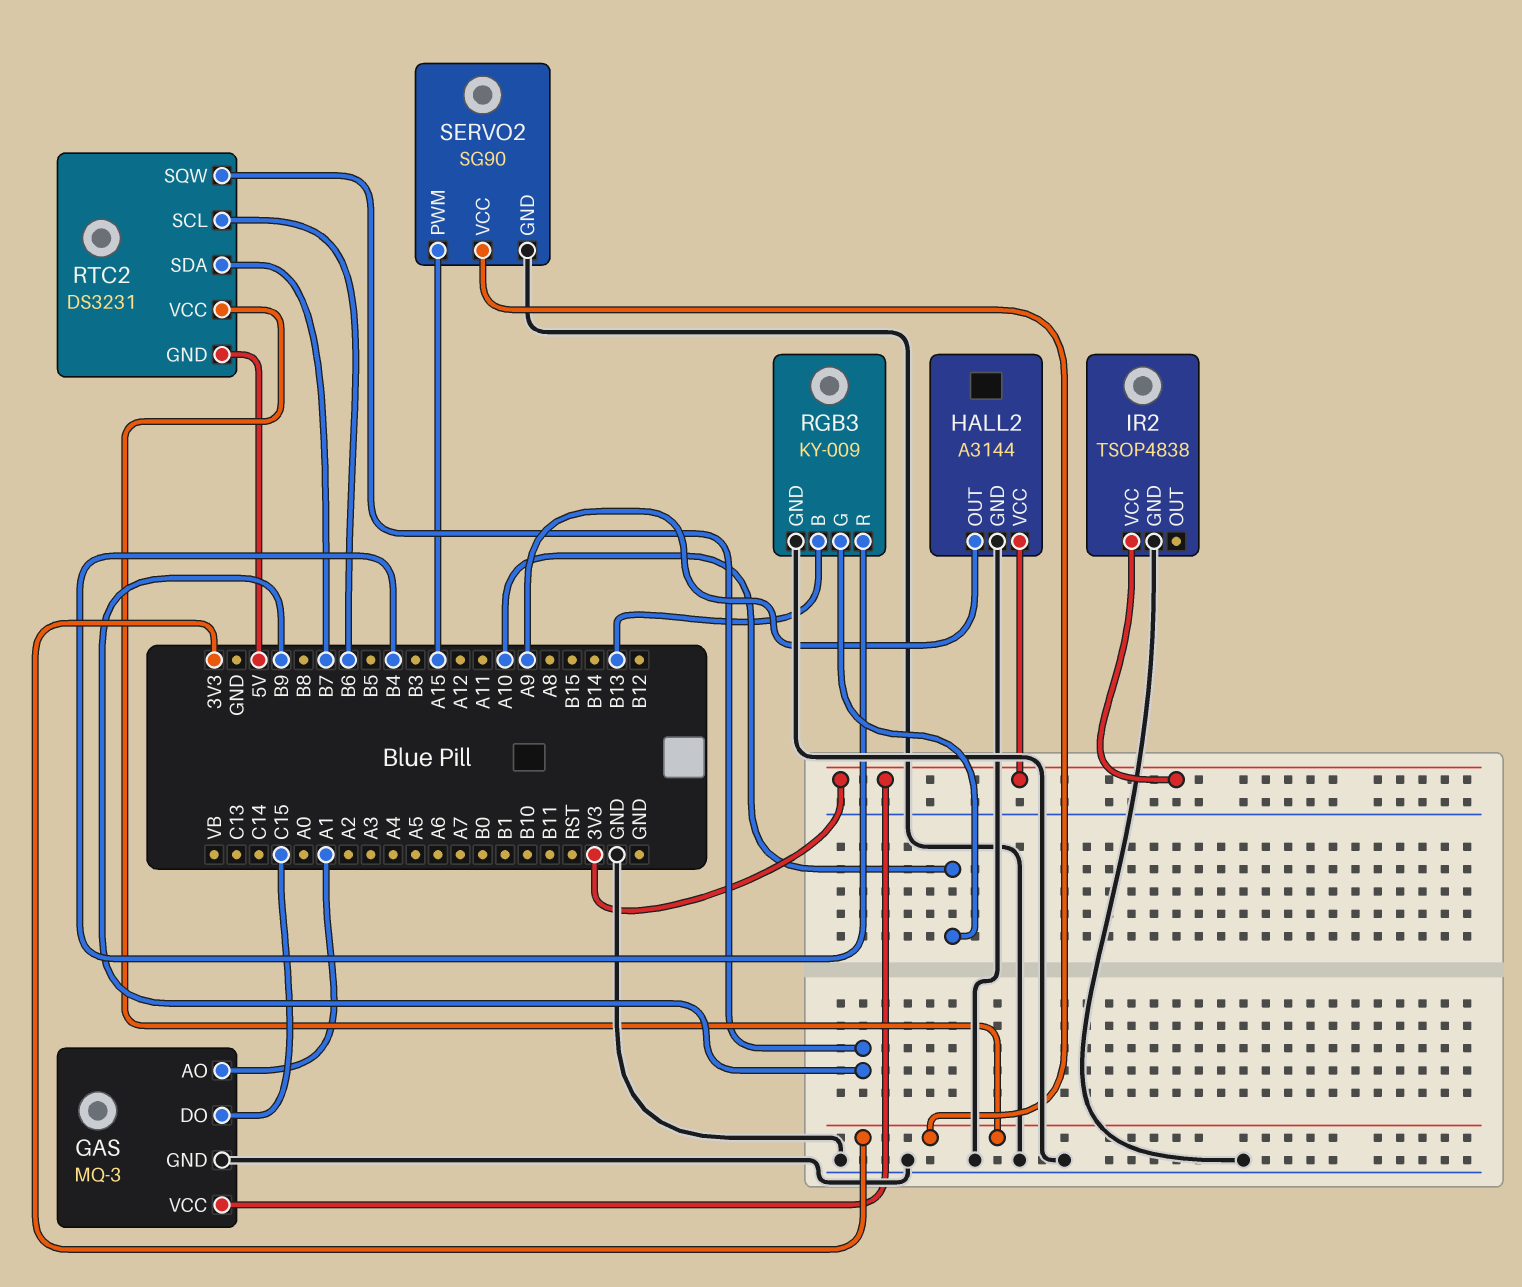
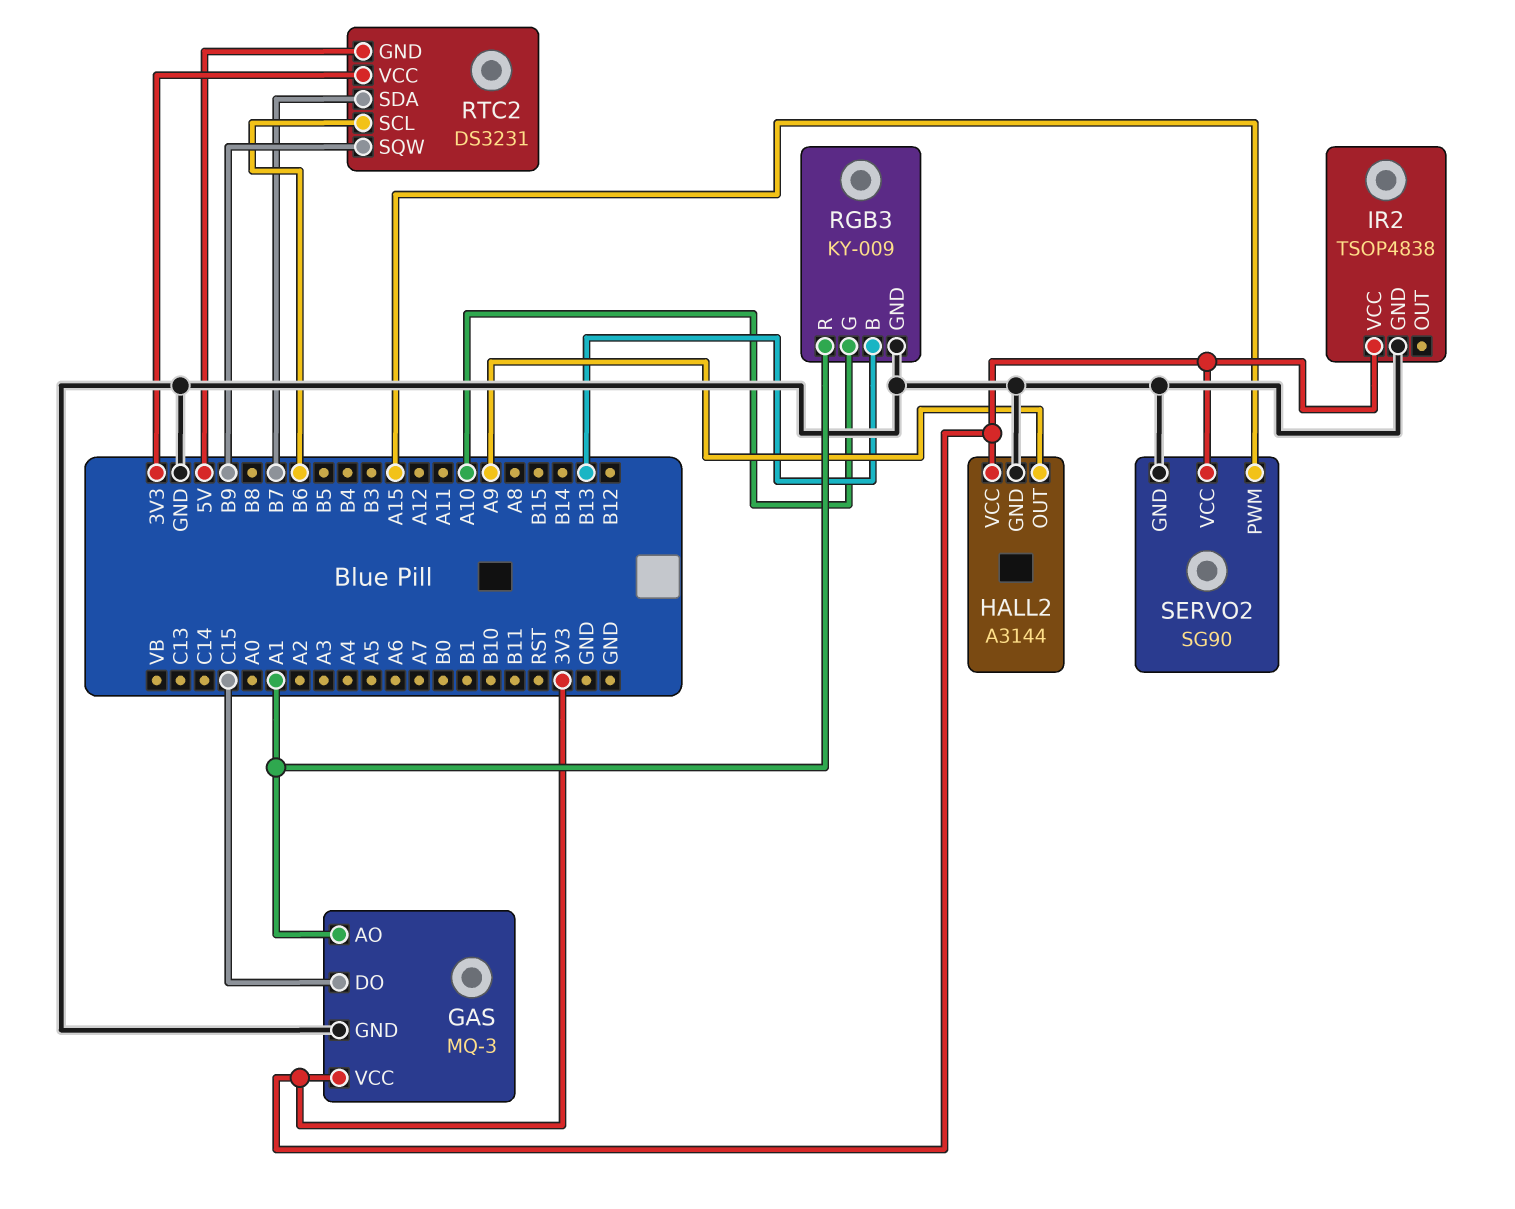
RGB3 pin R: B4 -> A1

